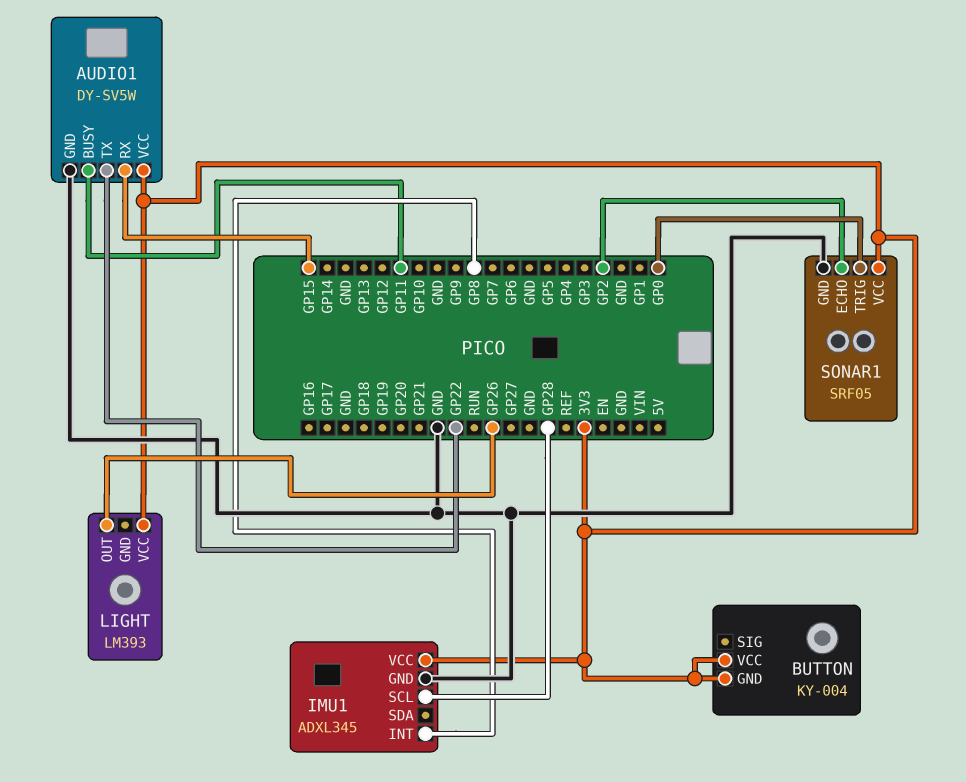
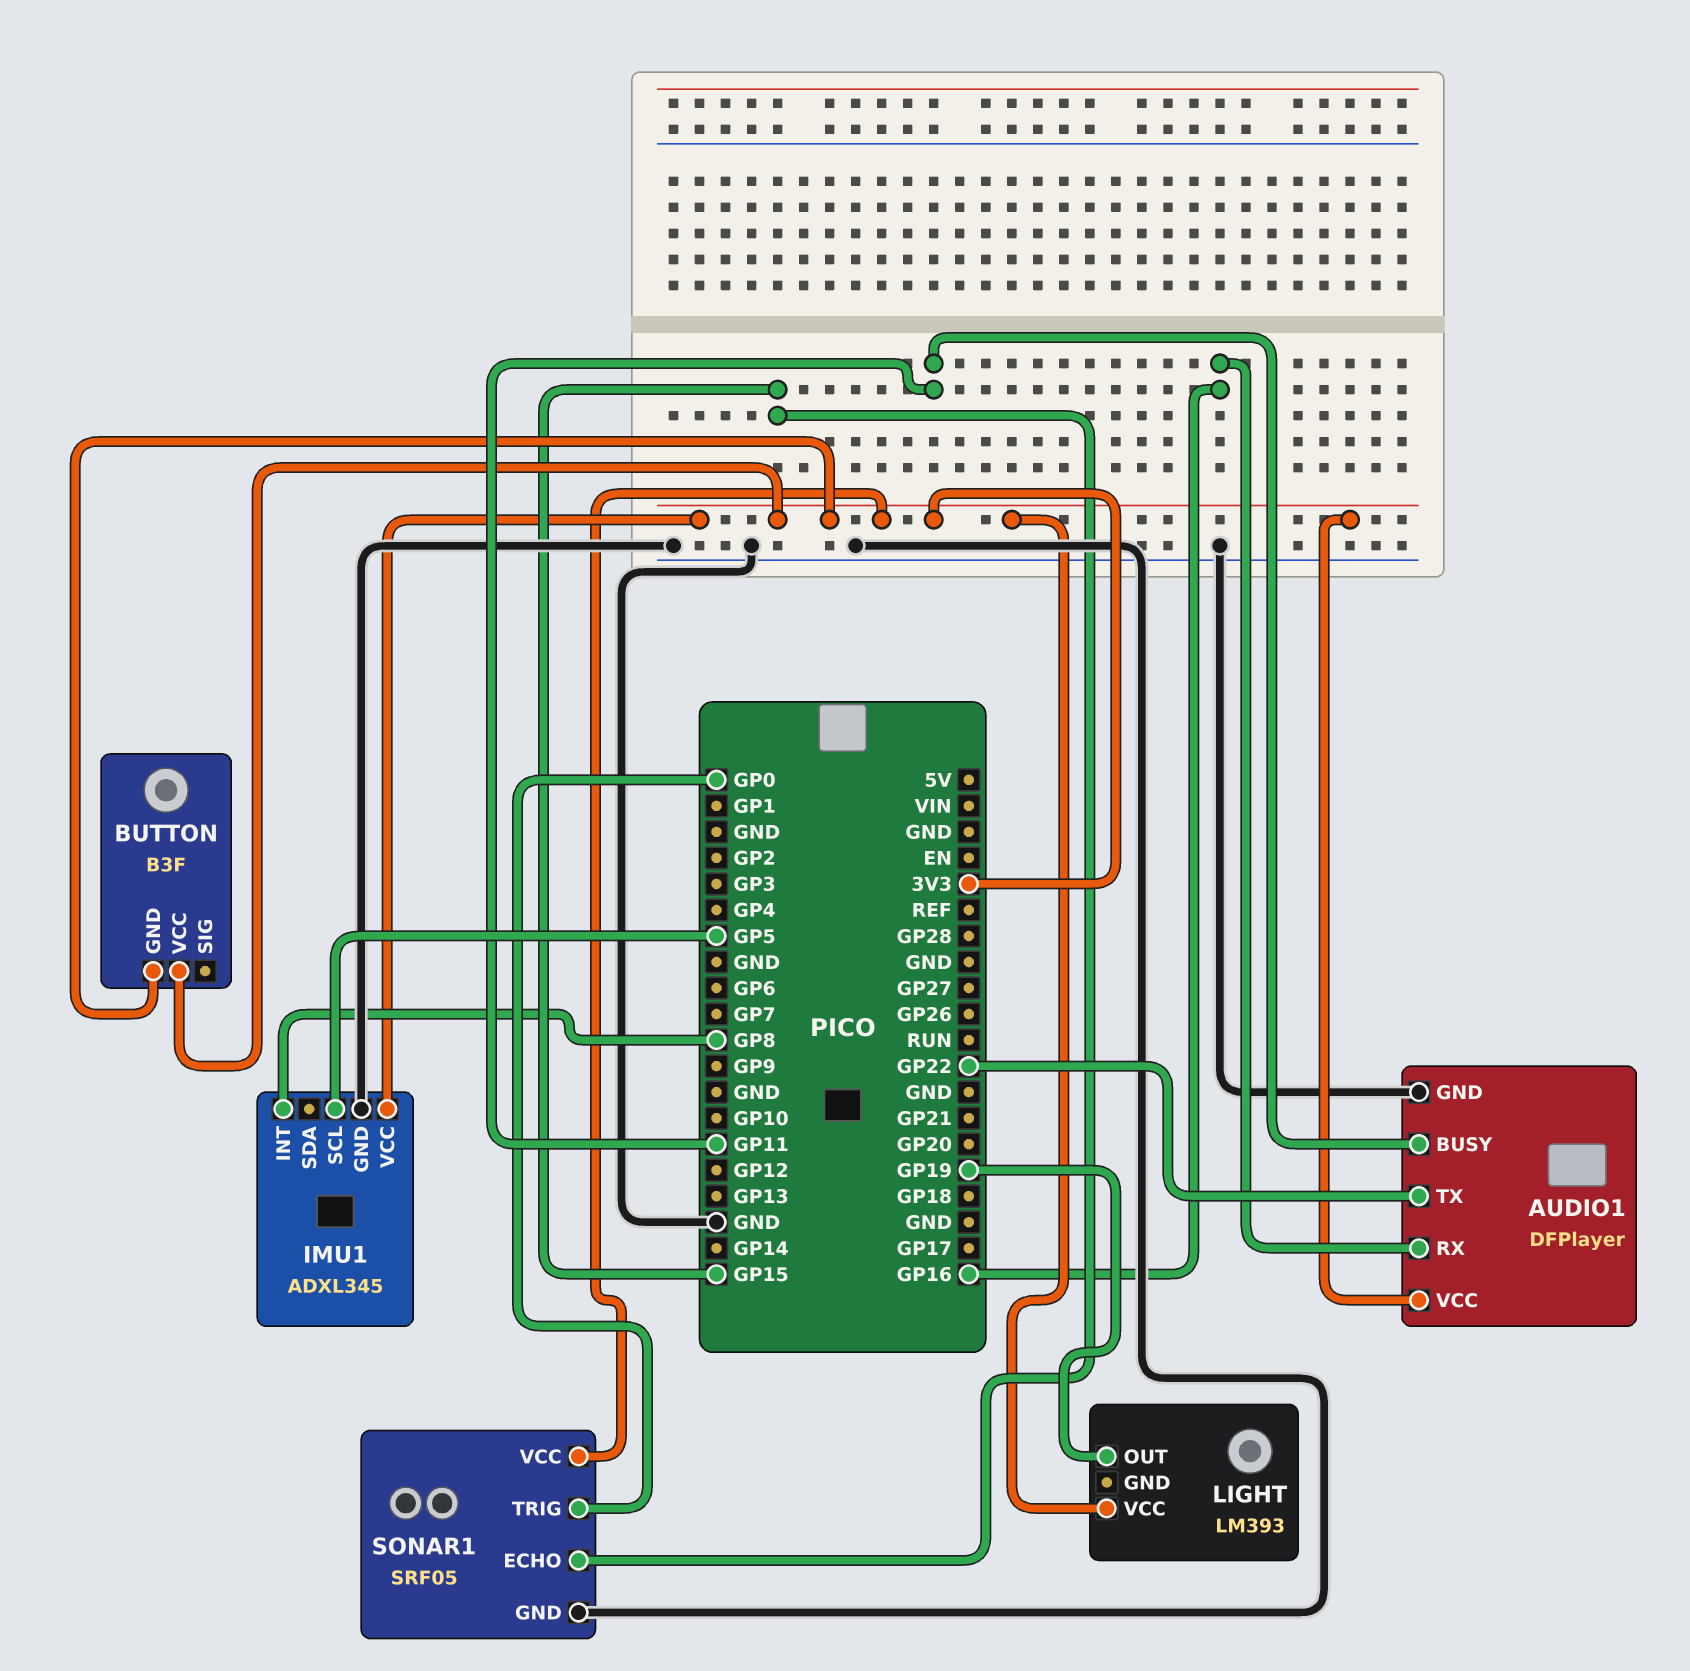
AUDIO1: DY-SV5W -> DFPlayer
AUDIO1 pin RX: GP15 -> GP16
BUTTON: KY-004 -> B3F
IMU1 pin SCL: GP28 -> GP5
LIGHT pin OUT: GP26 -> GP19
SONAR1 pin ECHO: GP2 -> GP15

